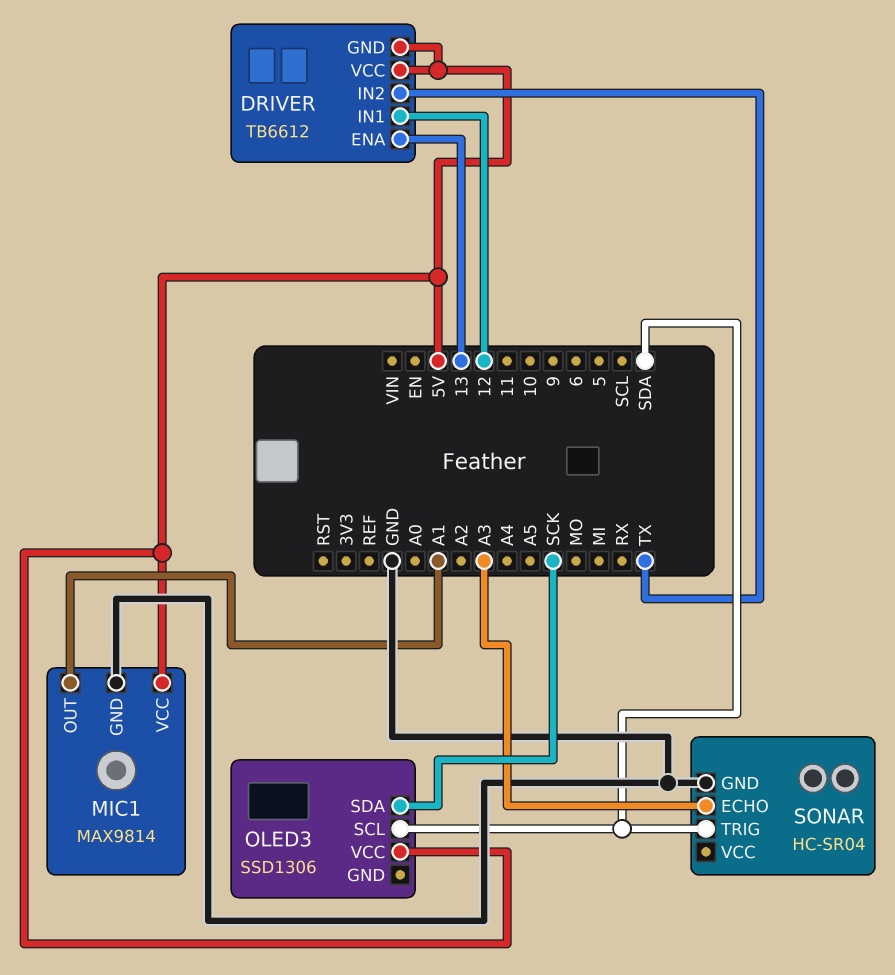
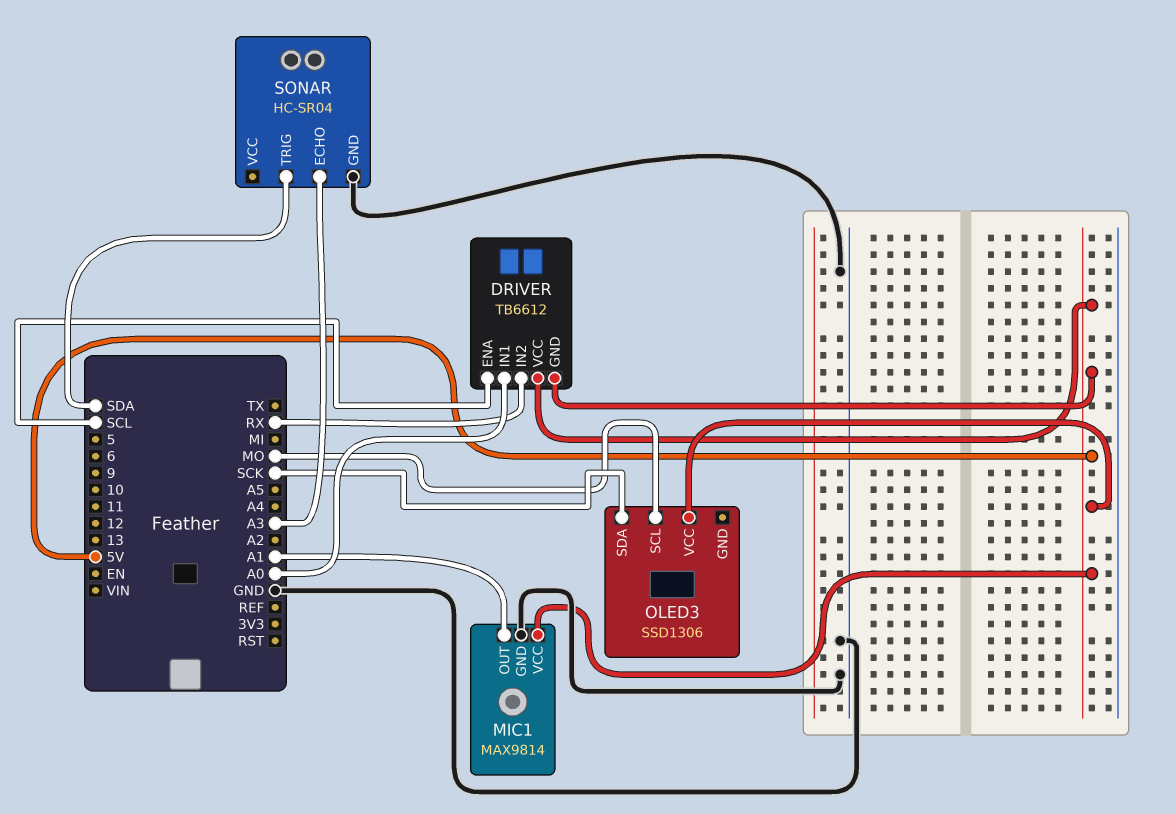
DRIVER pin ENA: 13 -> SCL
DRIVER pin IN1: 12 -> A0
DRIVER pin IN2: TX -> RX
OLED3 pin SCL: SDA -> MO

